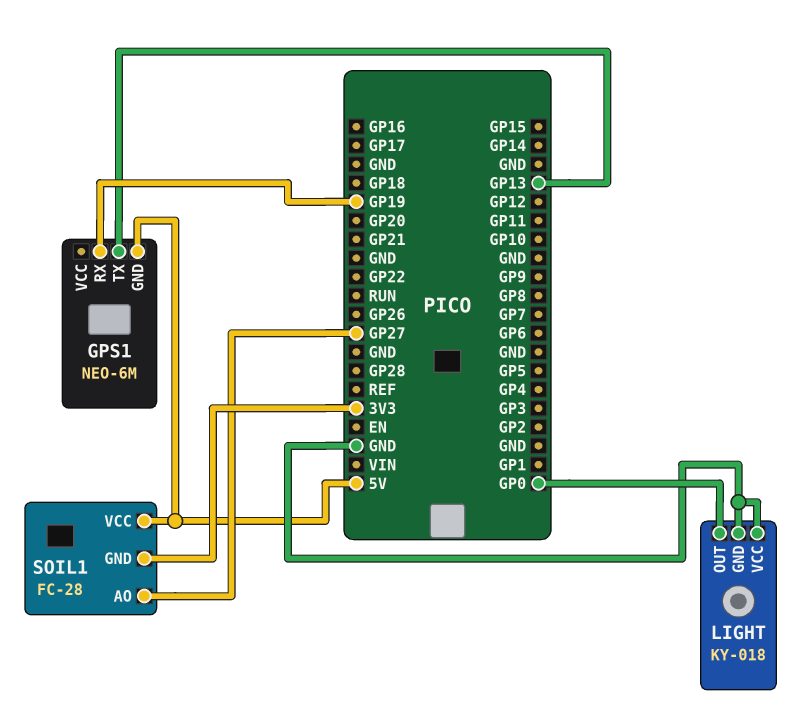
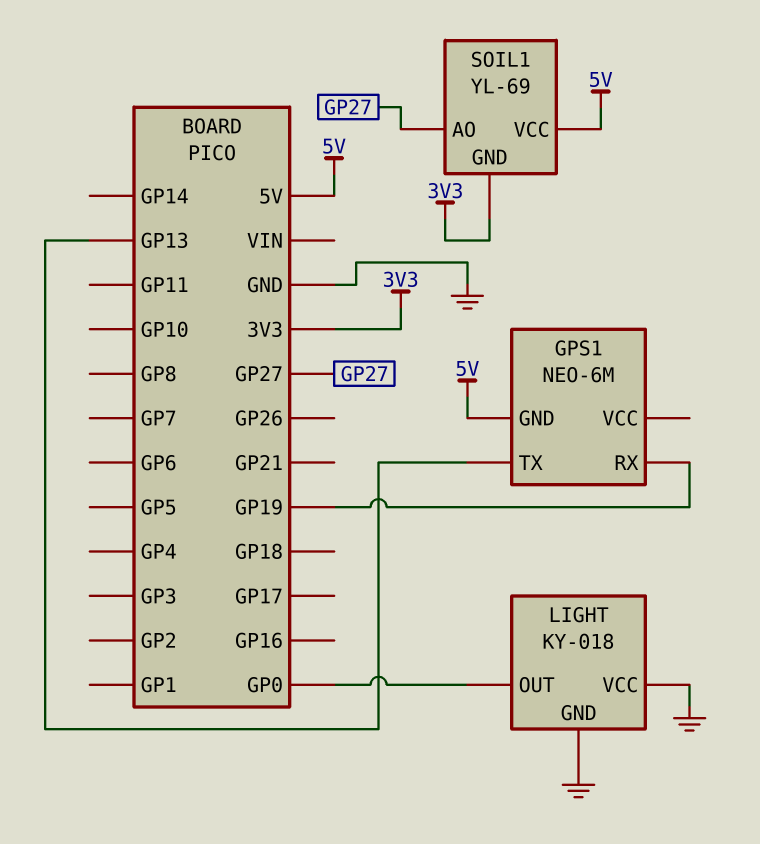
SOIL1: FC-28 -> YL-69

